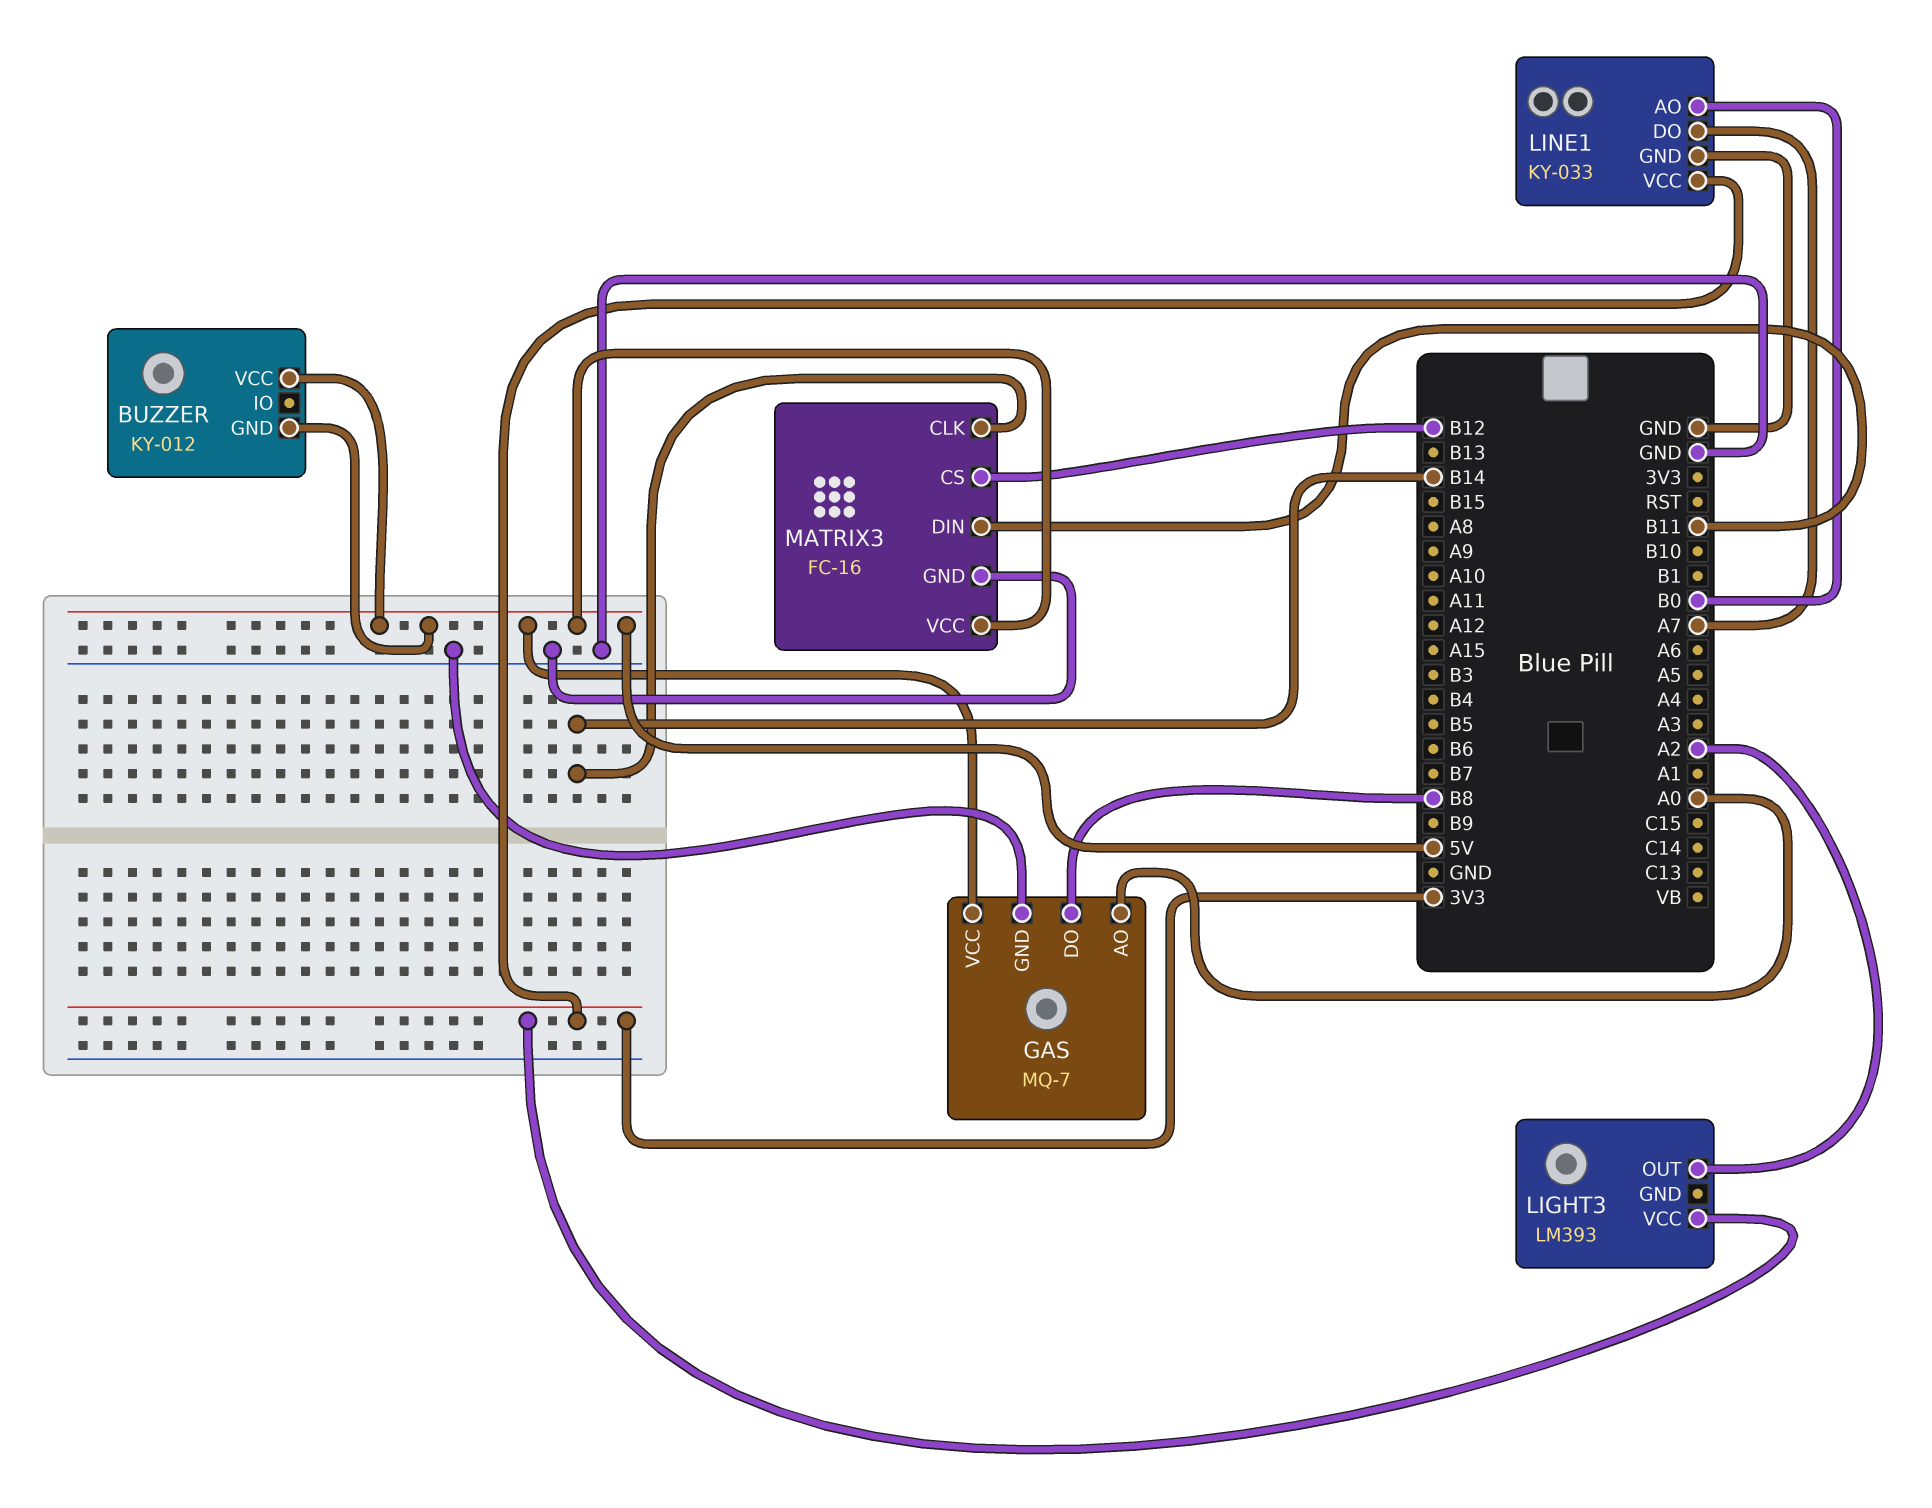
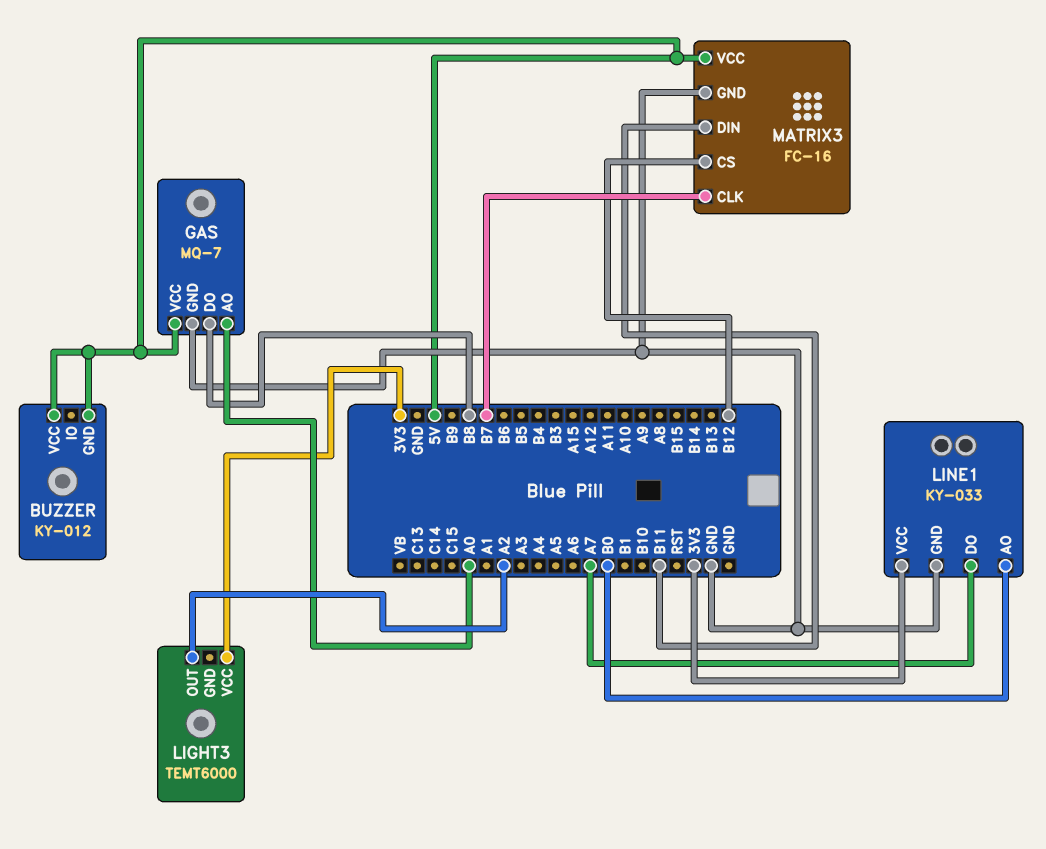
LIGHT3: LM393 -> TEMT6000
MATRIX3 pin CLK: B14 -> B7

